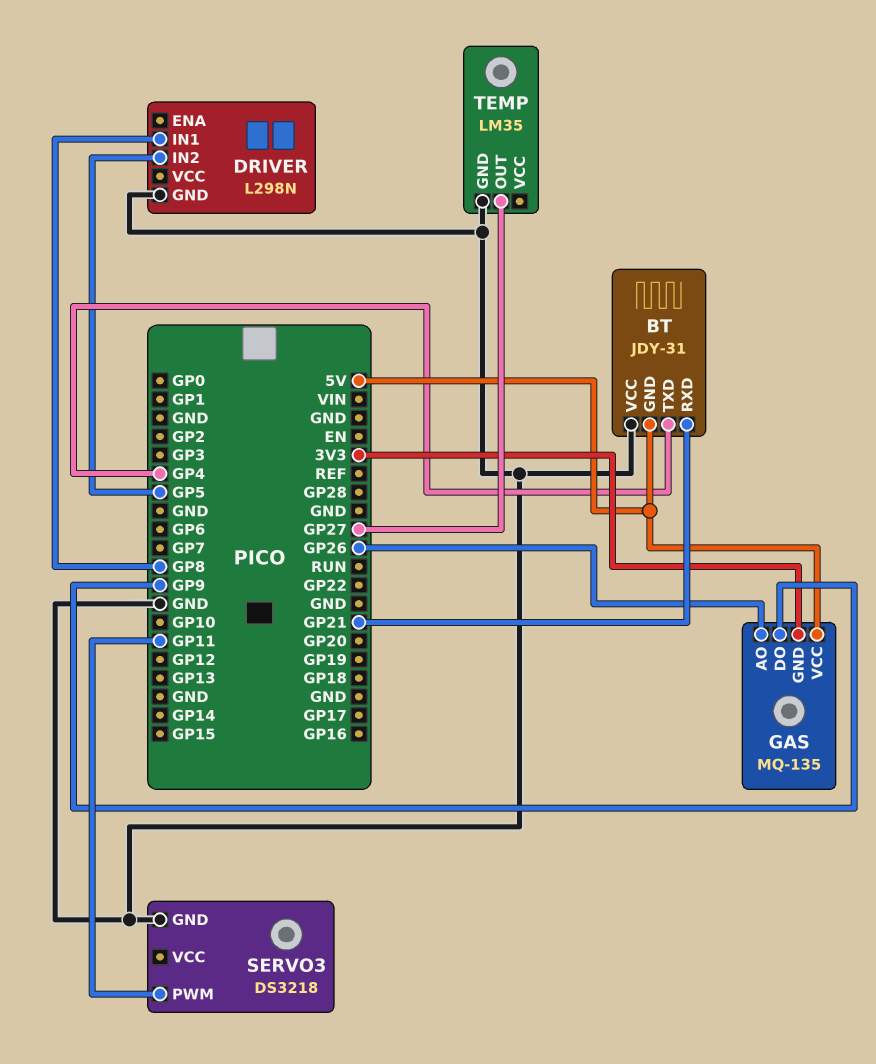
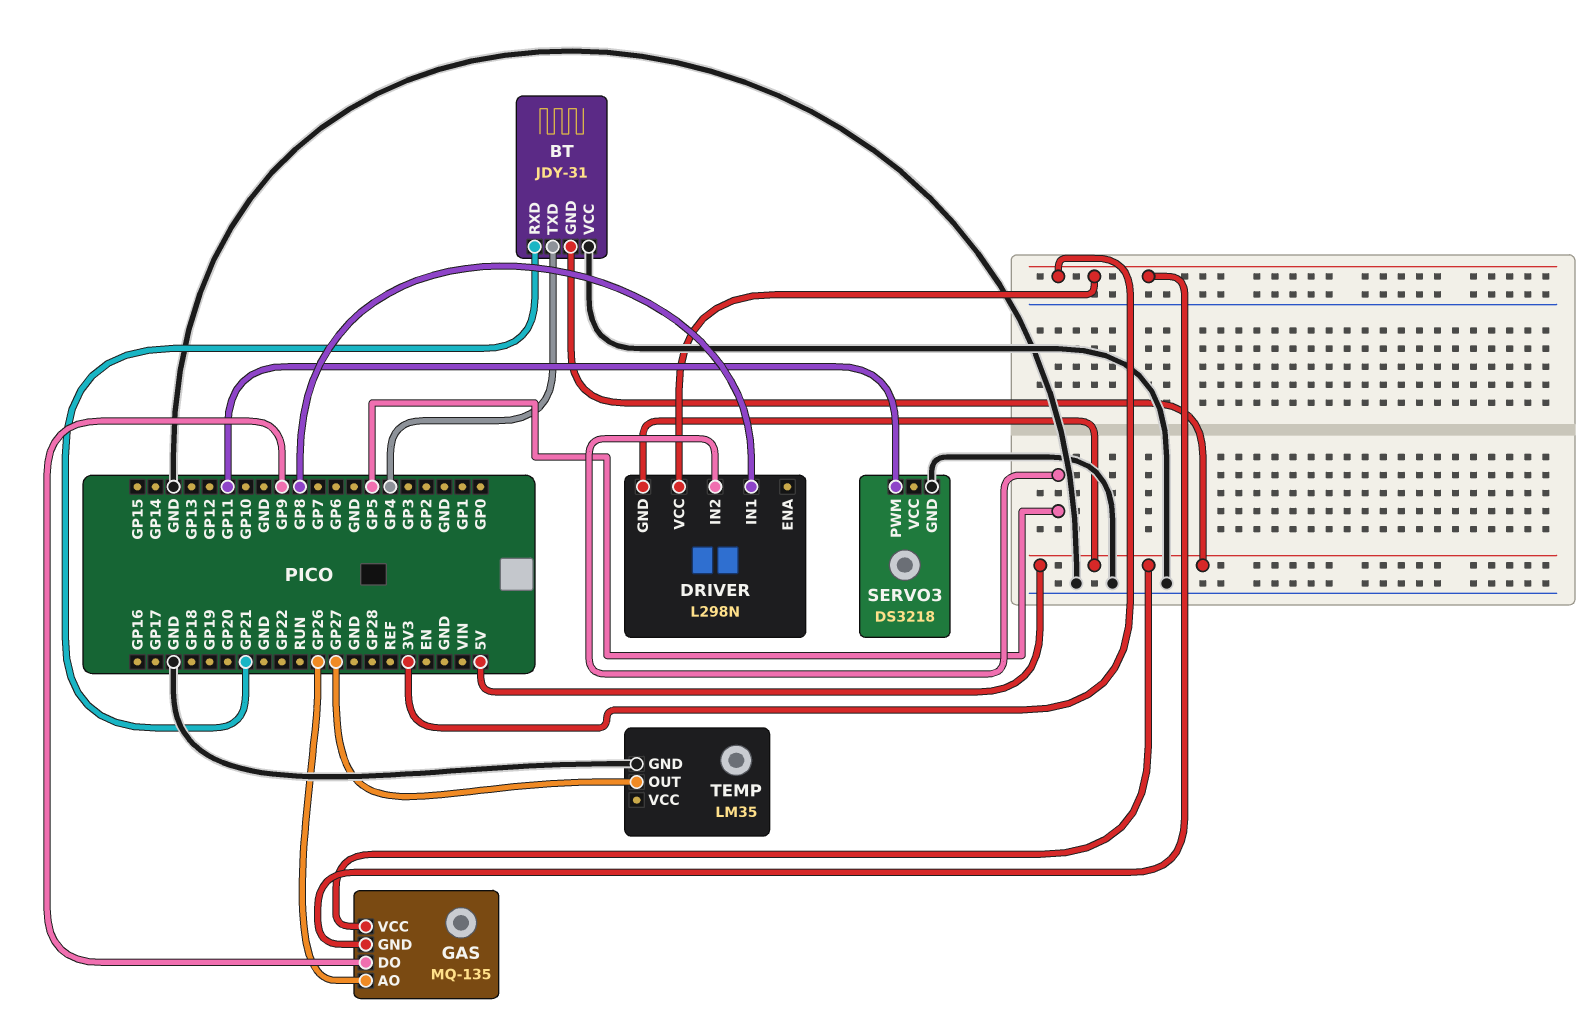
DRIVER pin GND: GND -> 5V
DRIVER pin VCC: none -> 3V3

